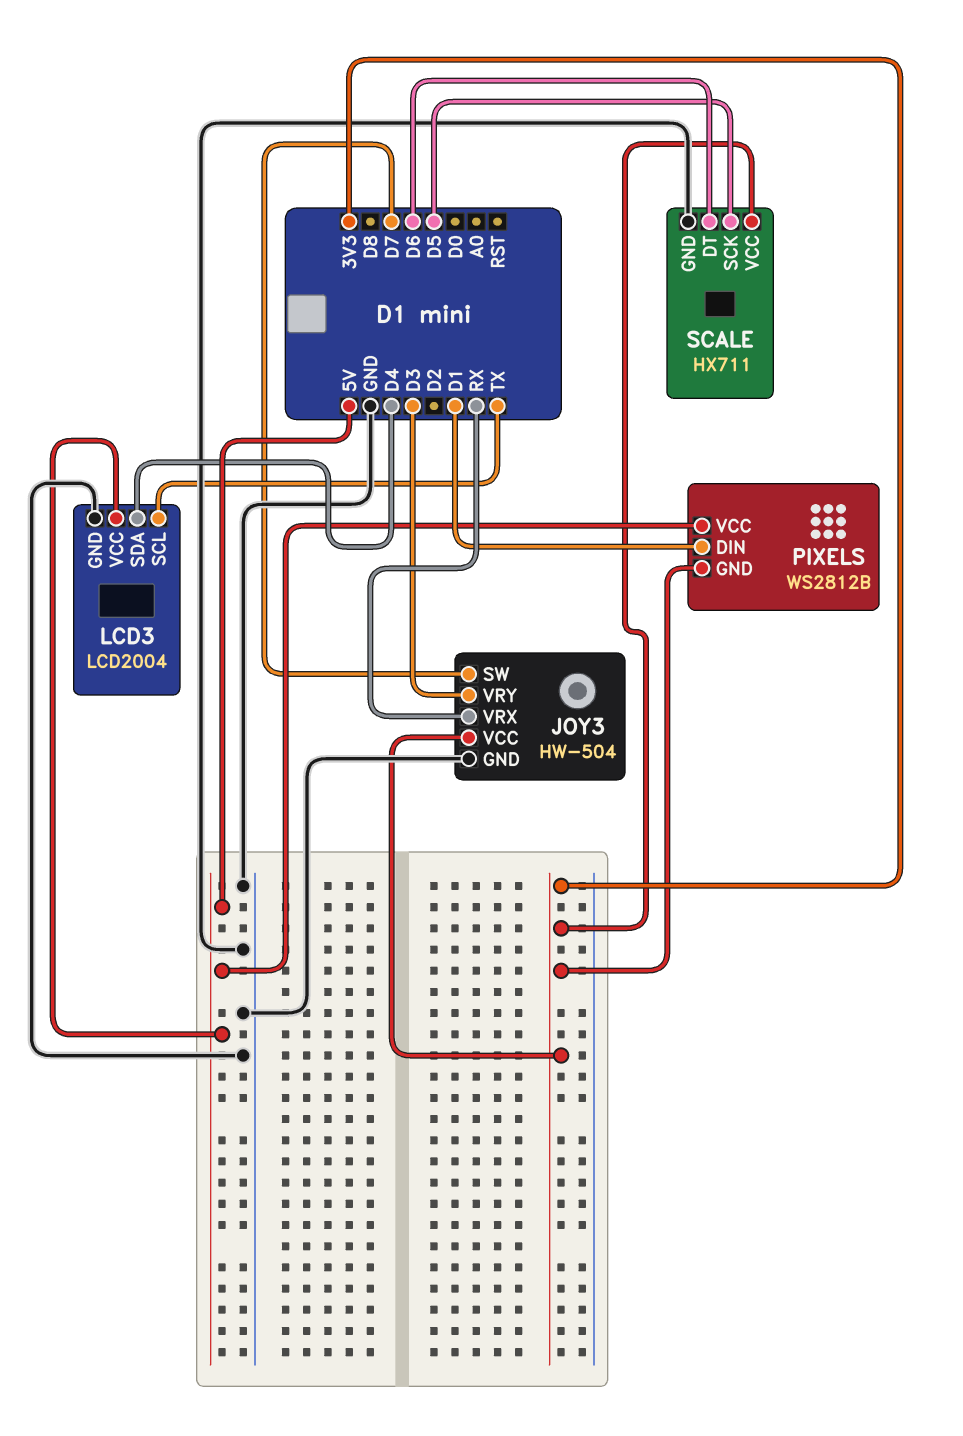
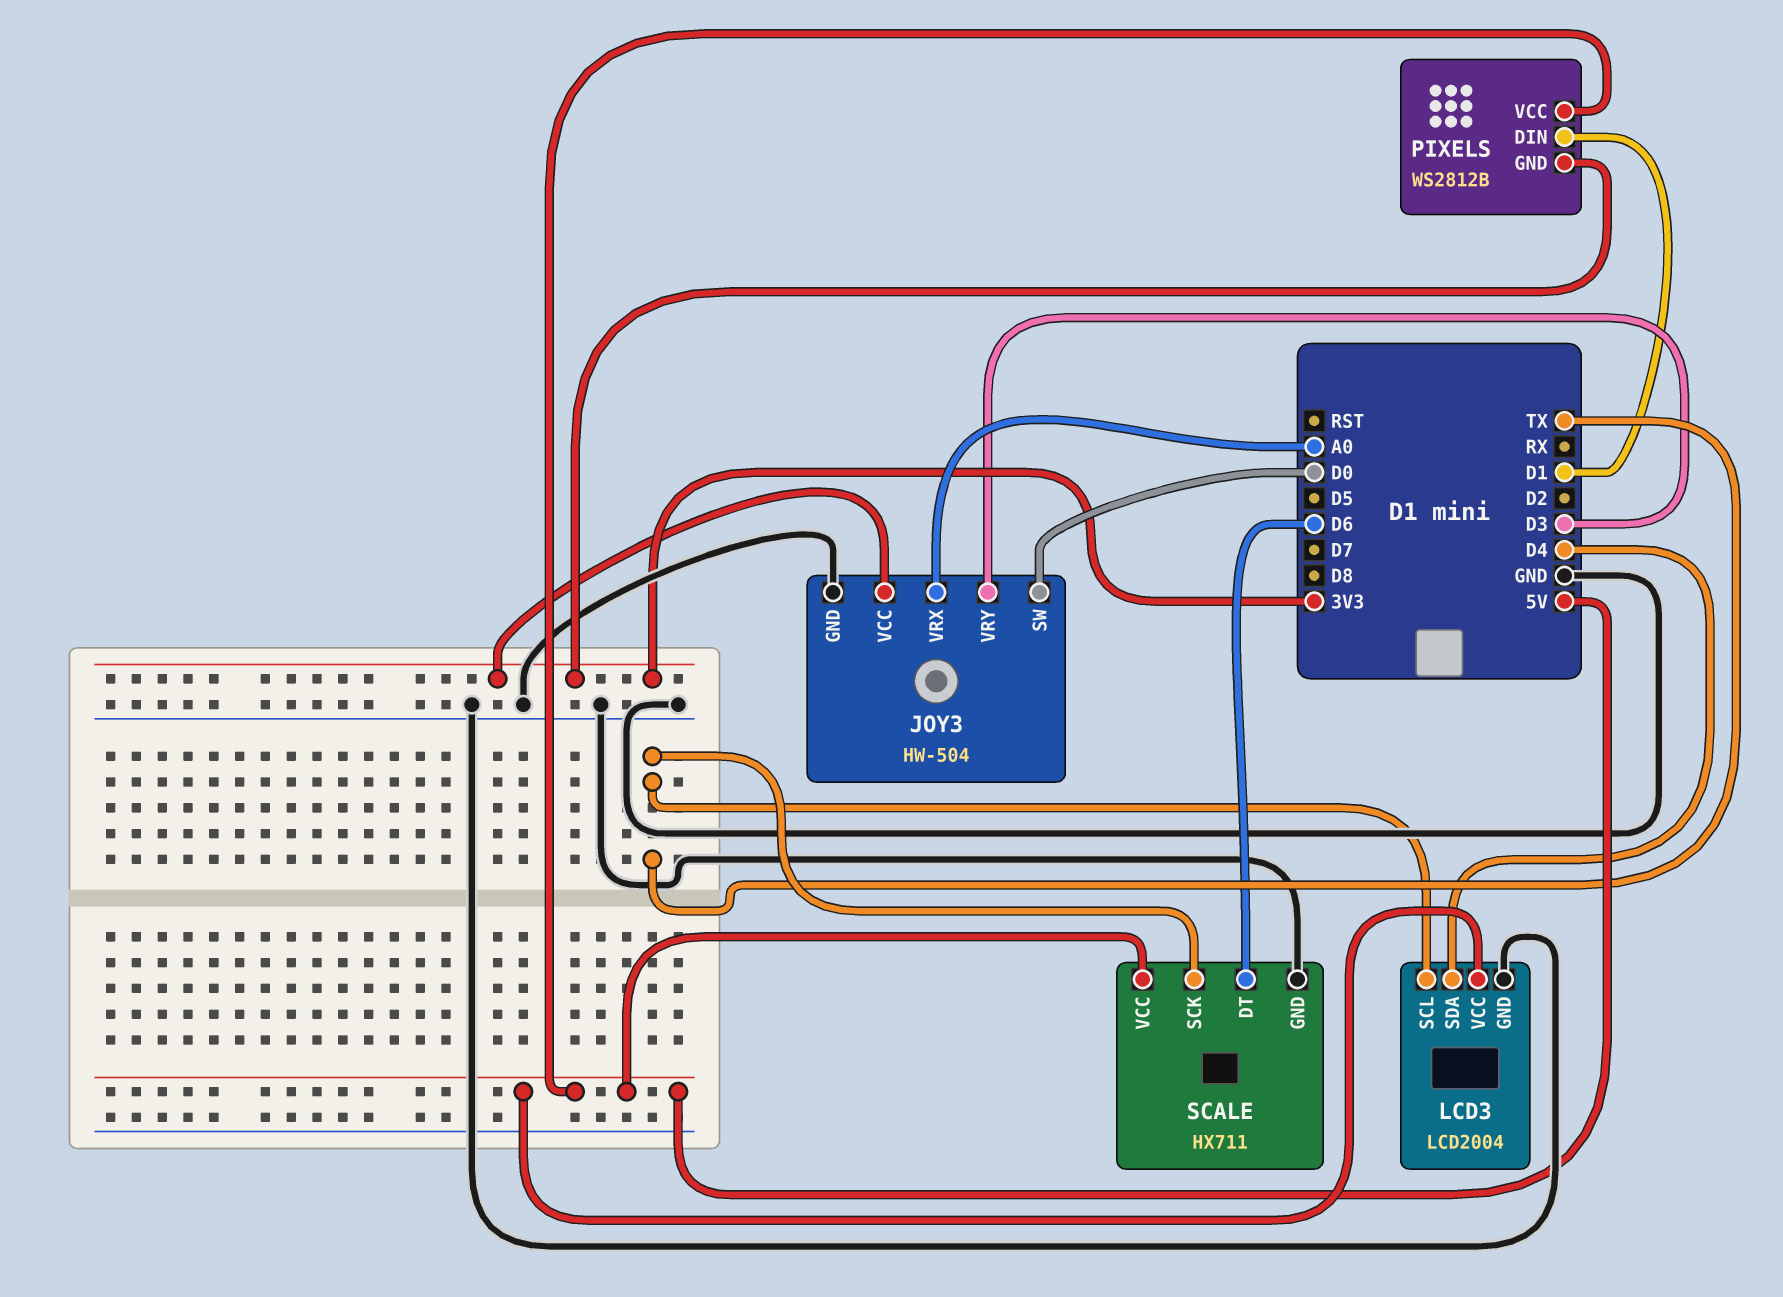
JOY3 pin SW: D7 -> D0
JOY3 pin VRX: RX -> A0
SCALE pin SCK: D5 -> TX
SCALE pin VCC: 3V3 -> 5V

